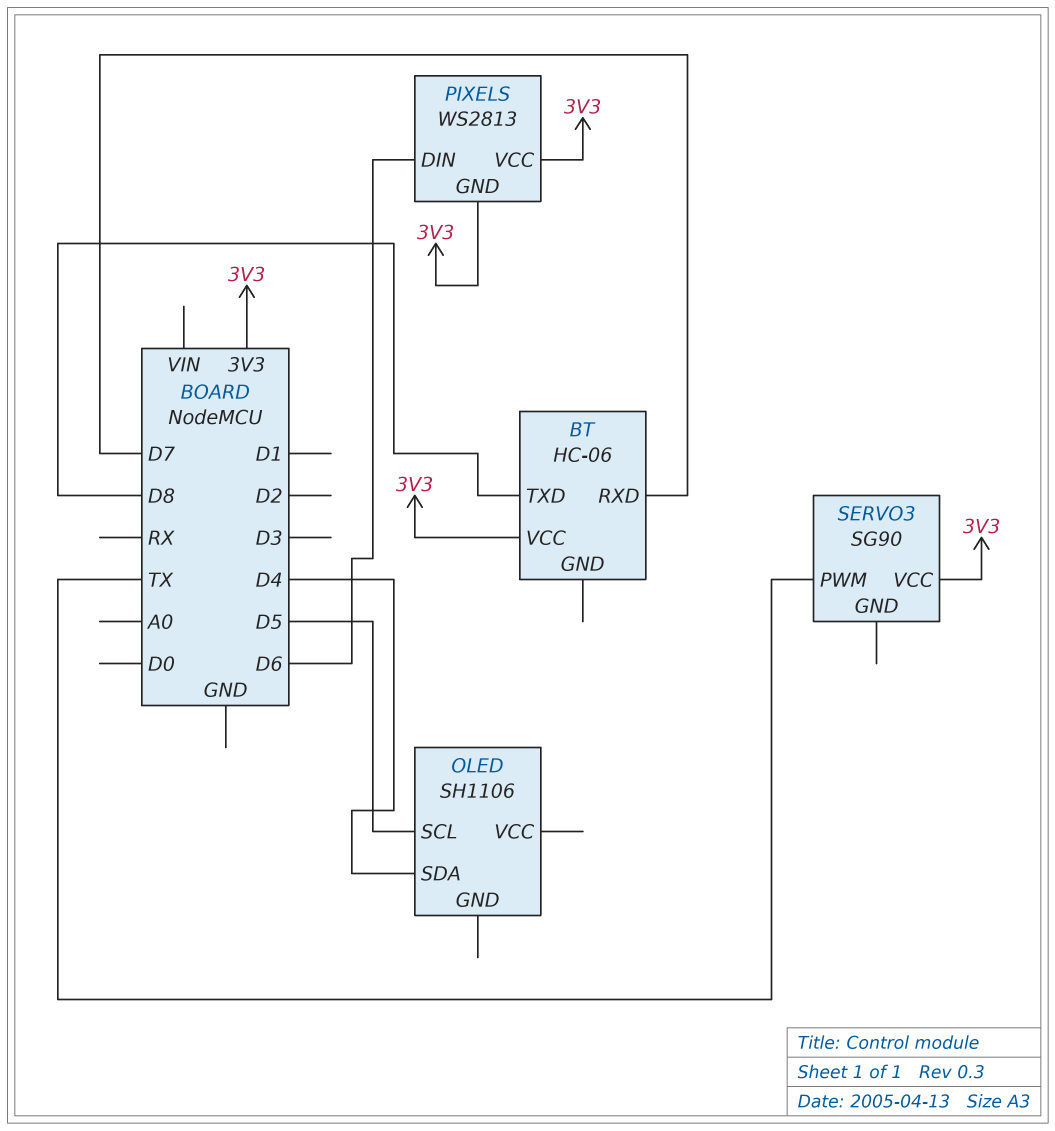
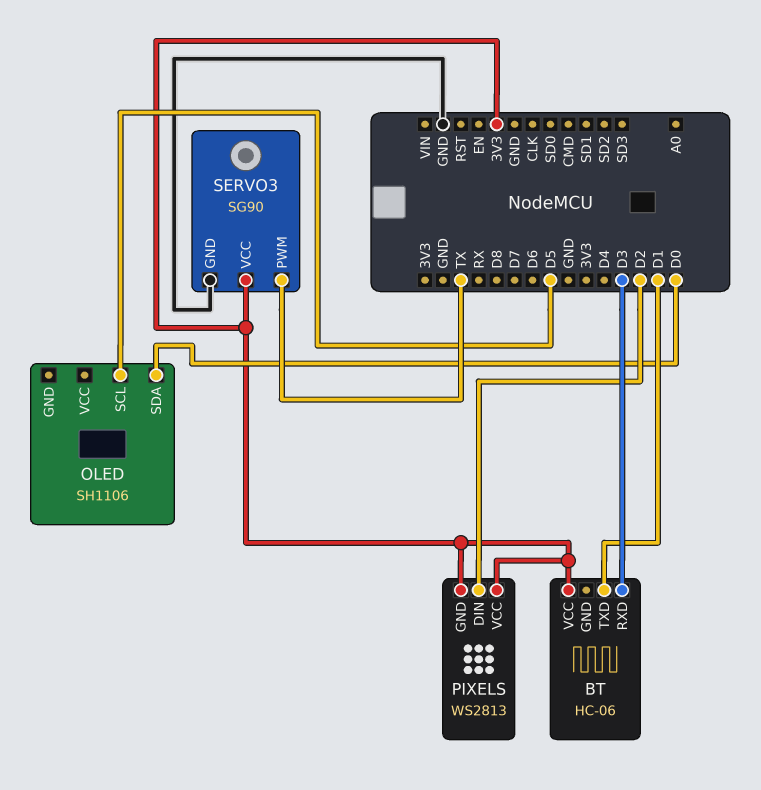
BT pin RXD: D7 -> D3
BT pin TXD: D8 -> D1
OLED pin SDA: D4 -> D0
PIXELS pin DIN: D6 -> D2
SERVO3 pin GND: none -> GND

